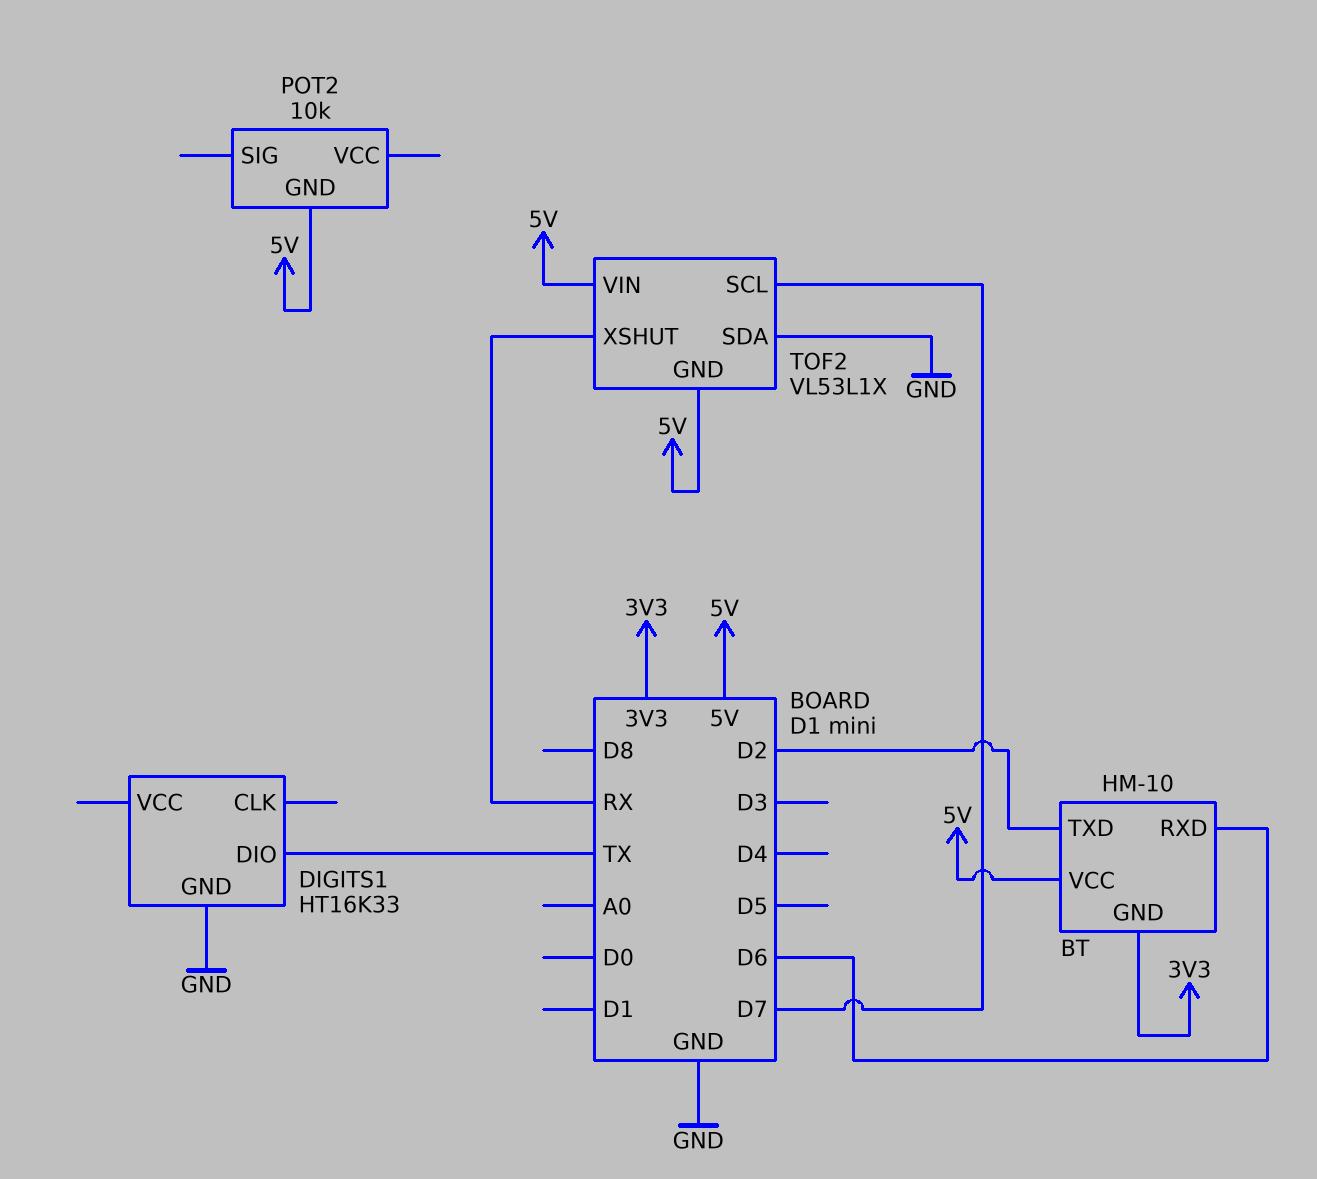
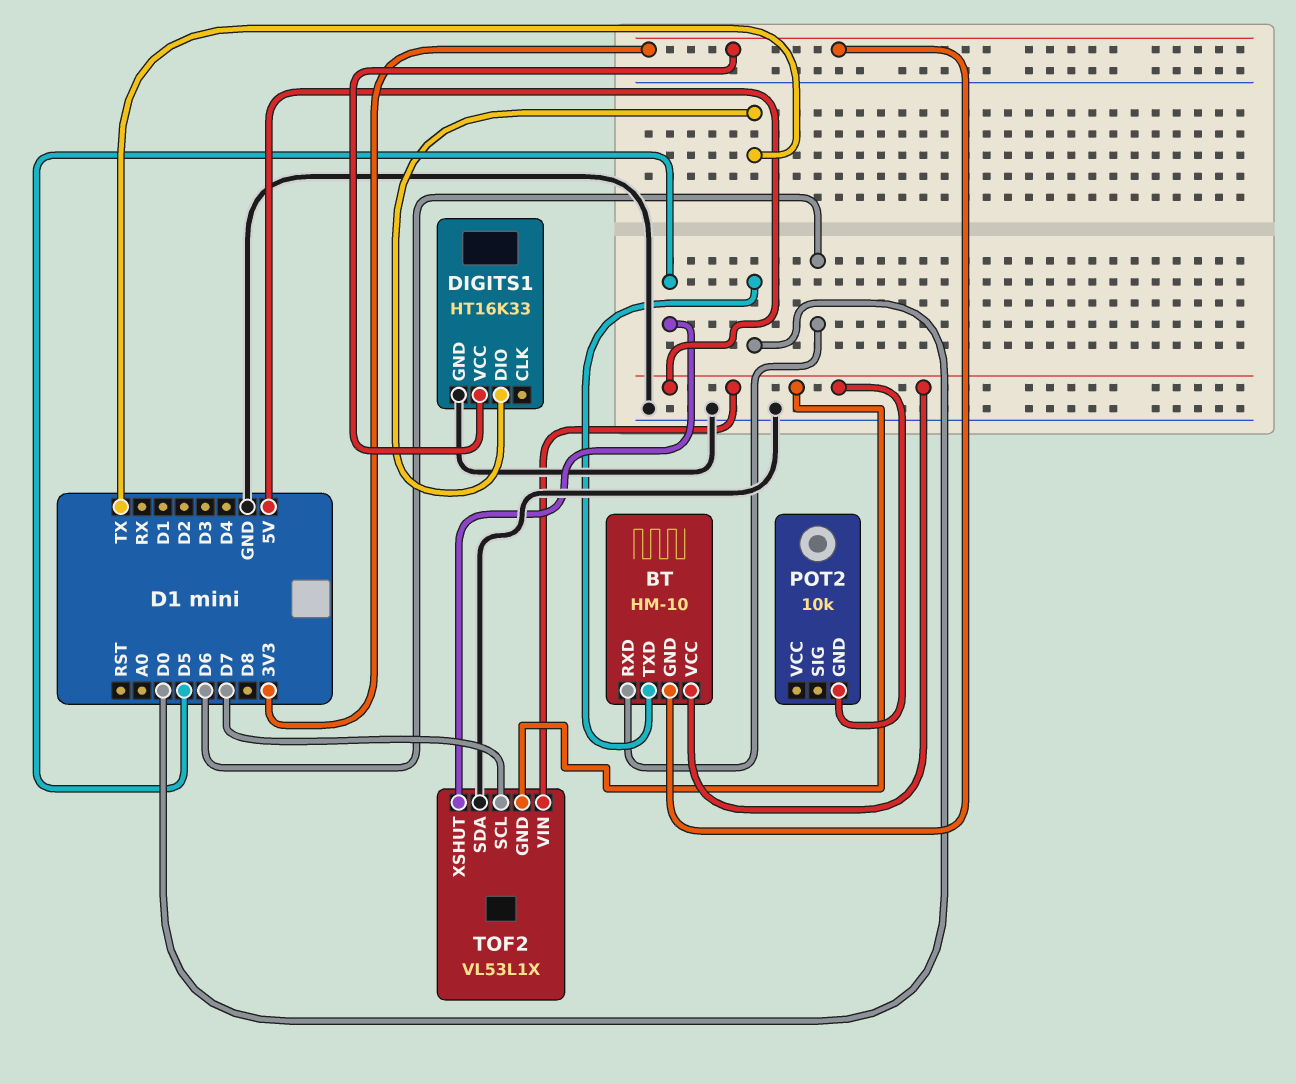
BT pin TXD: D2 -> D0
DIGITS1 pin VCC: none -> 3V3
TOF2 pin XSHUT: RX -> D5

